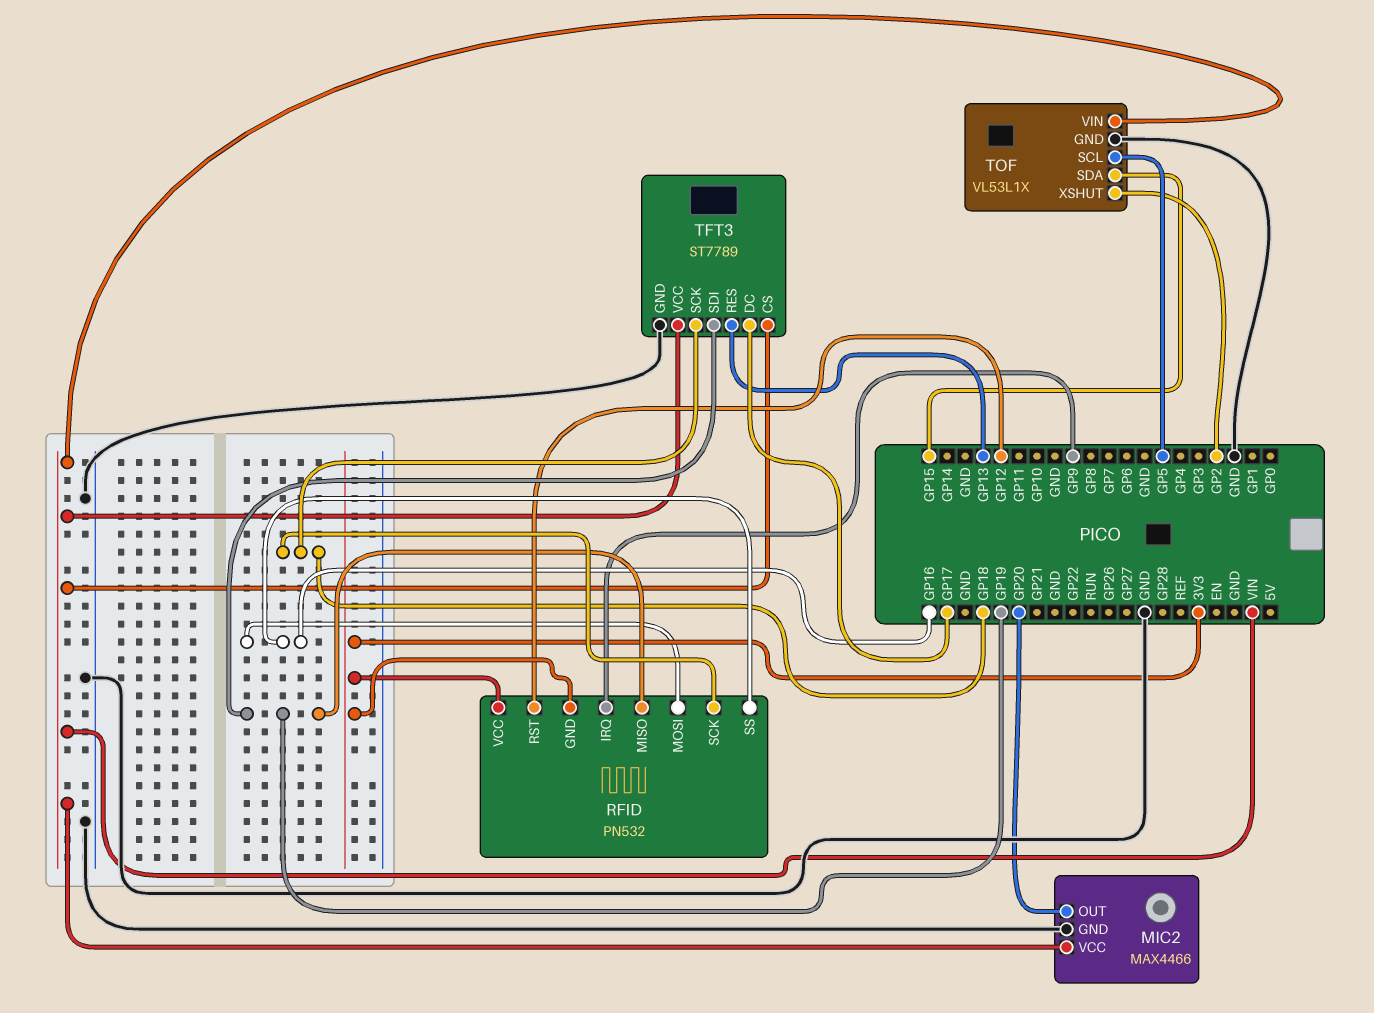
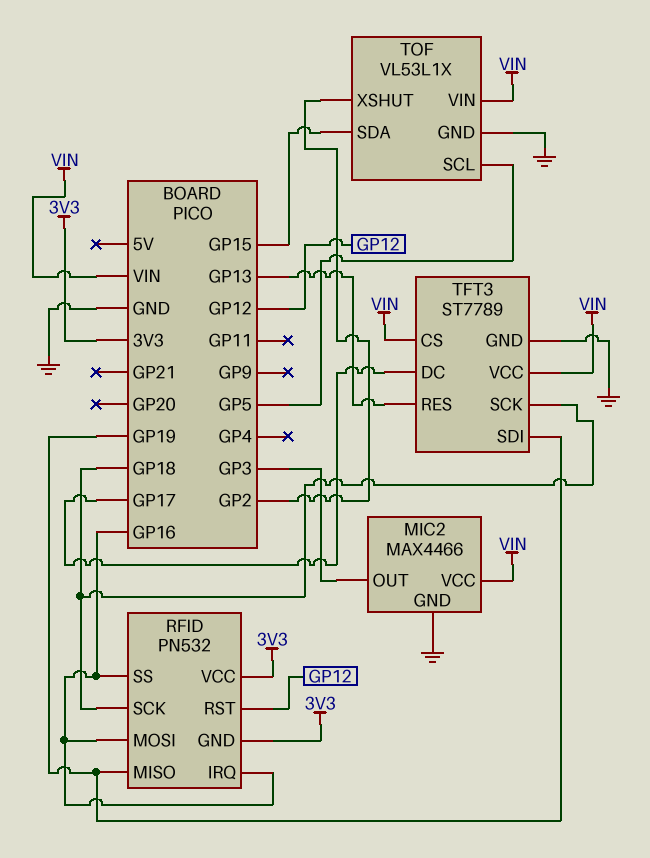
MIC2 pin OUT: GP20 -> GP3
RFID pin IRQ: GP9 -> GP16

